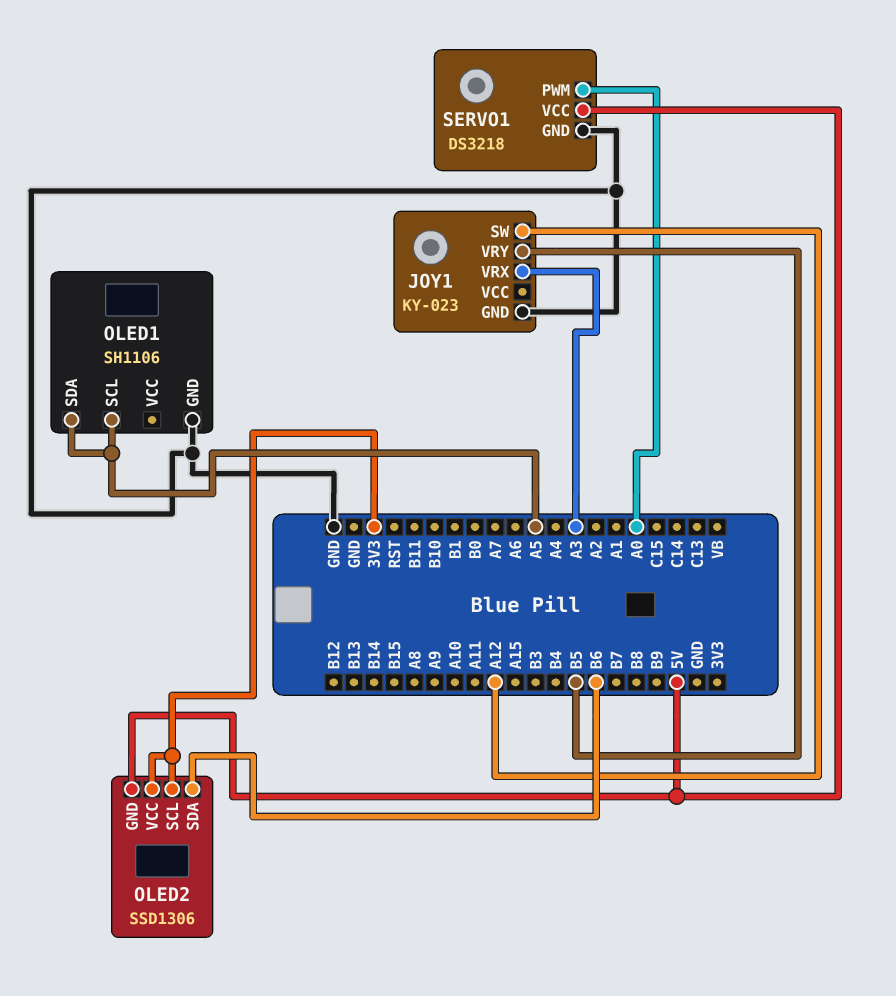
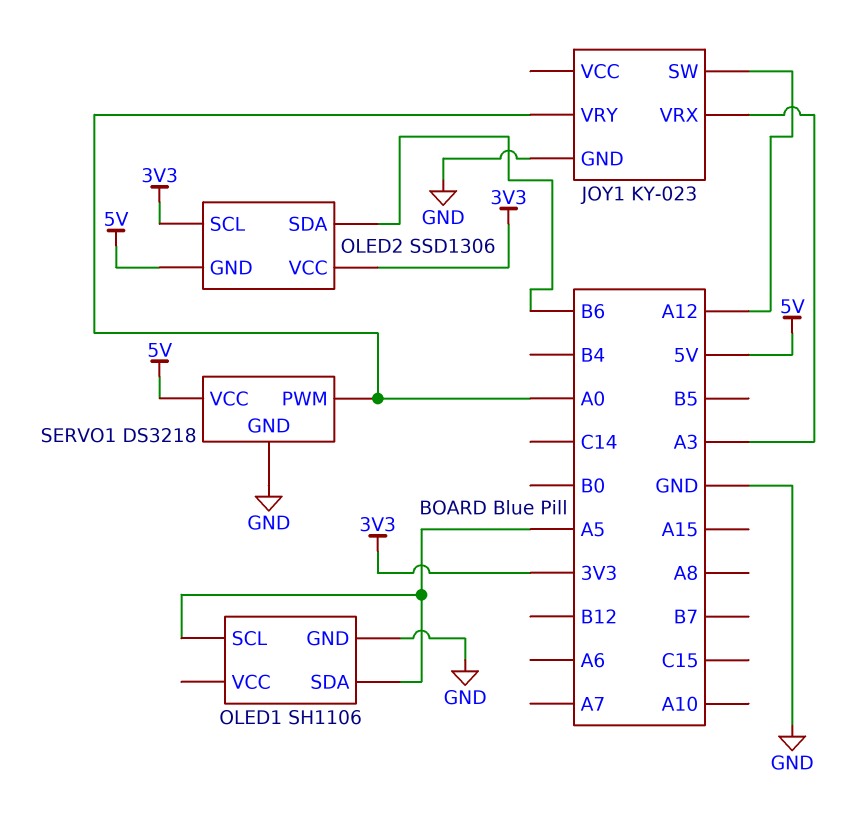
JOY1 pin VRY: B5 -> A0

